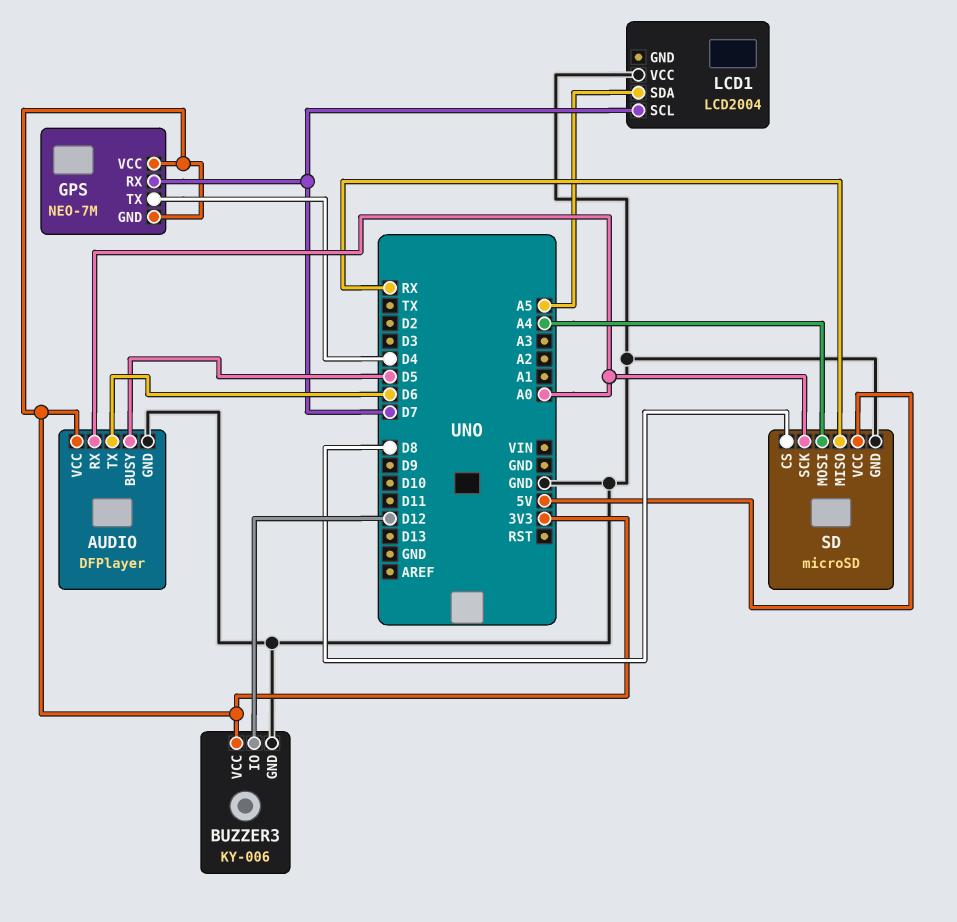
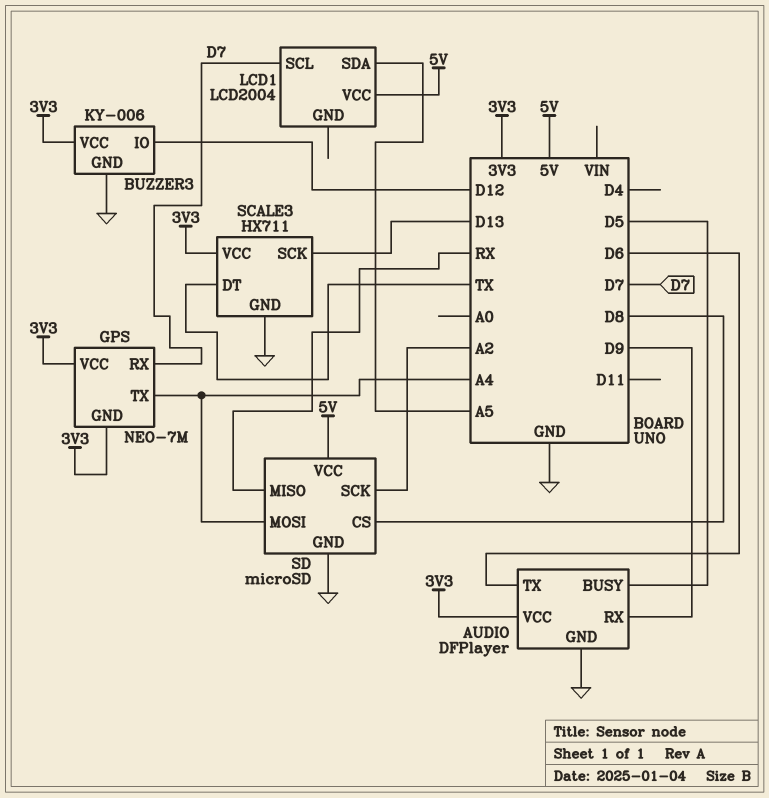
AUDIO pin RX: A0 -> D9
GPS pin TX: D4 -> A4
LCD1 pin VCC: GND -> 5V
SCALE3: none -> HX711
SCALE3 pin DT: none -> TX
SCALE3 pin GND: none -> GND
SCALE3 pin SCK: none -> D13
SCALE3 pin VCC: none -> 3V3
SD pin SCK: A0 -> A2

